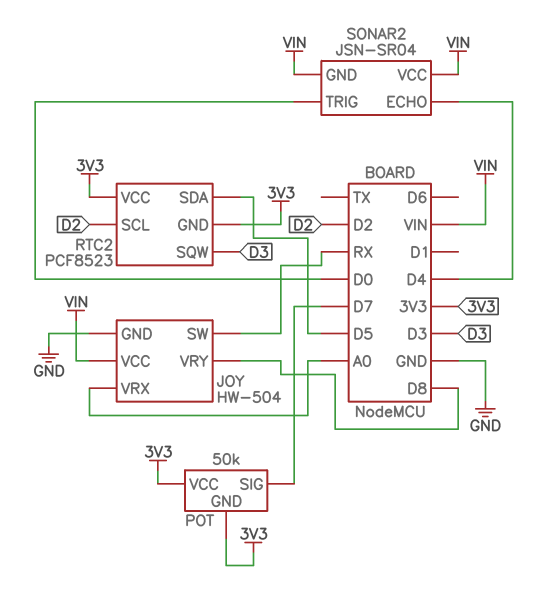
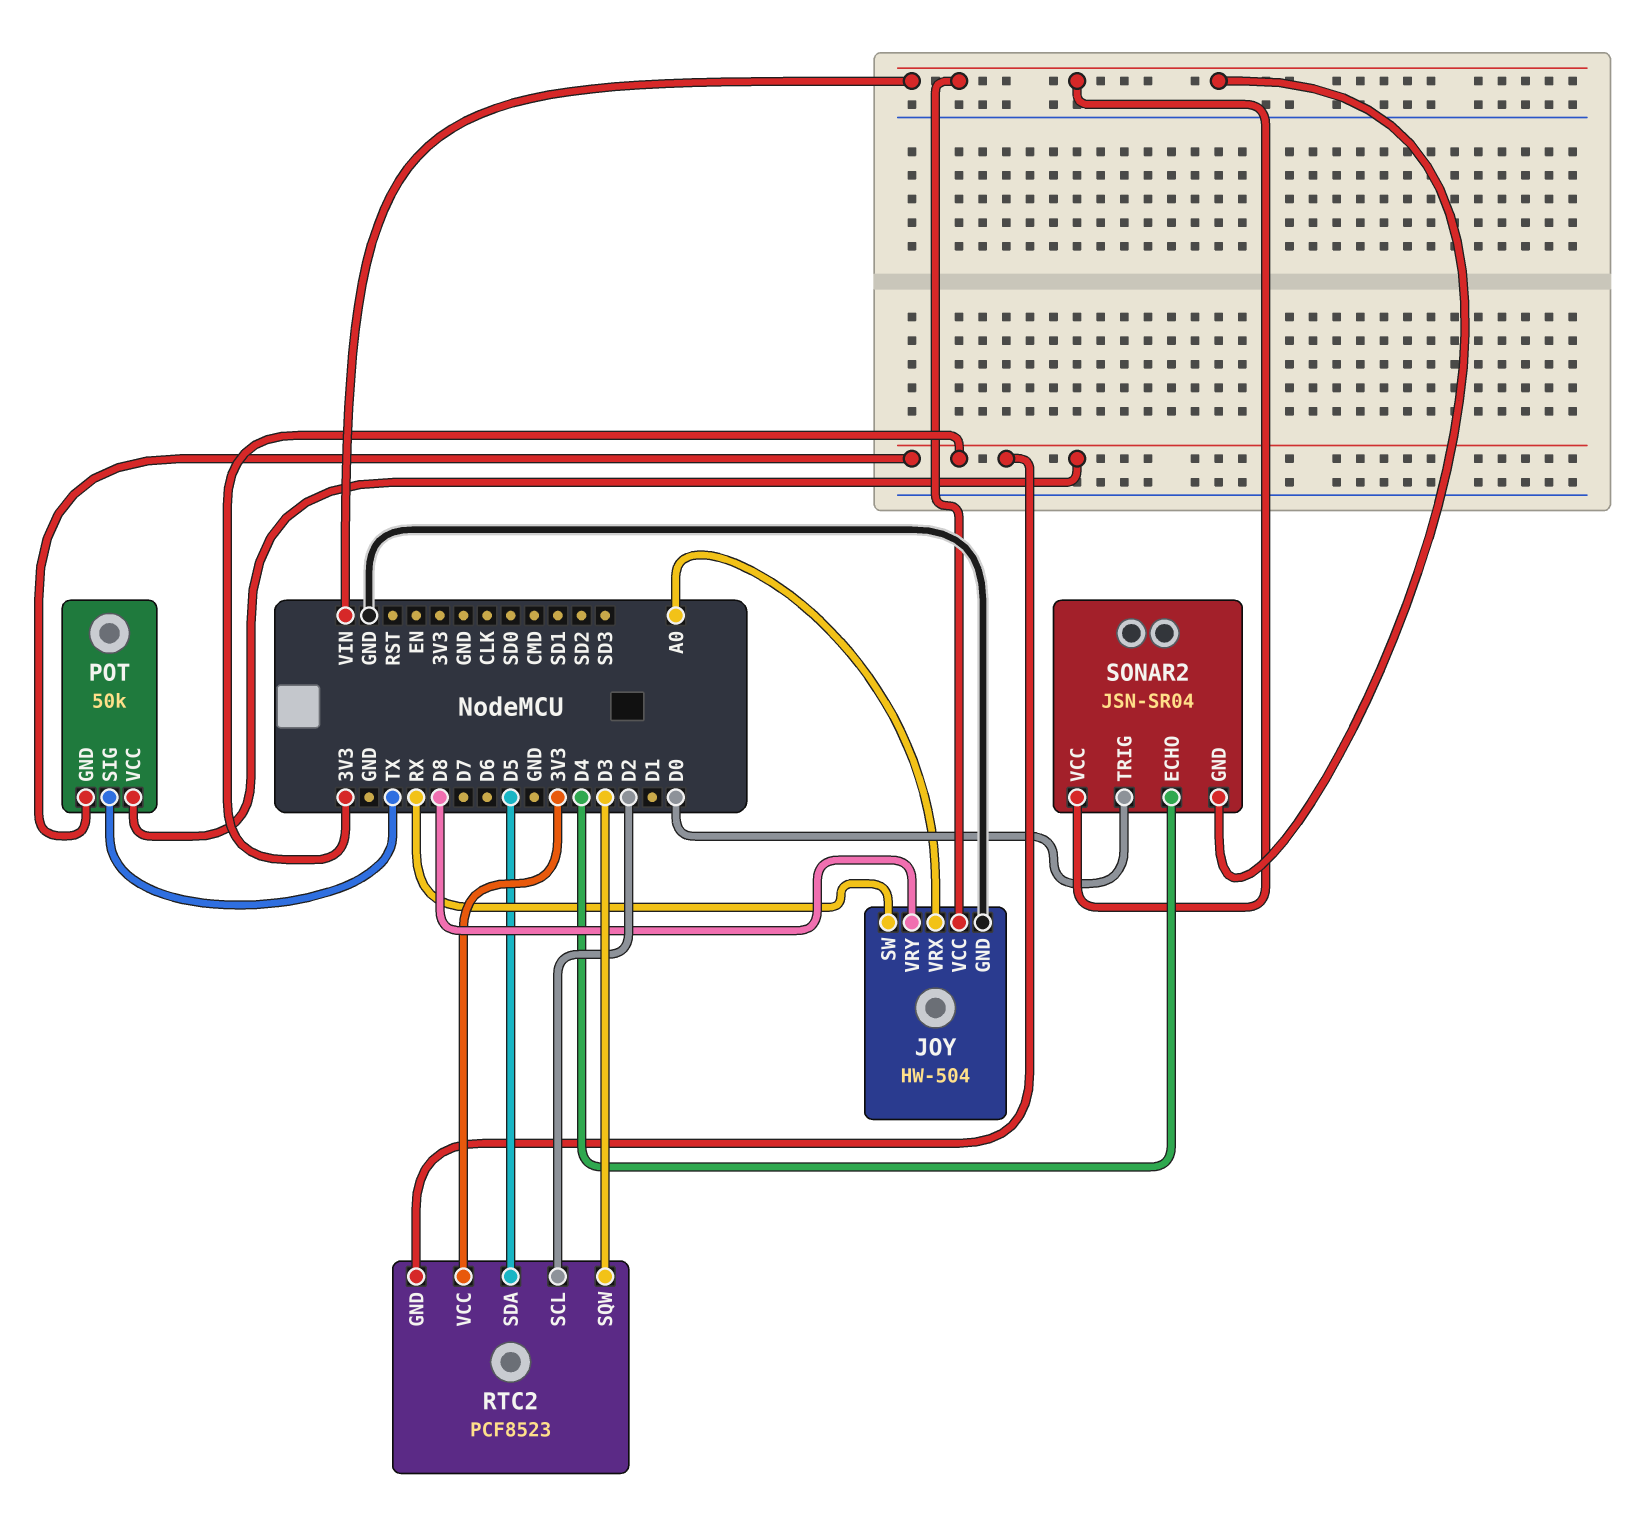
POT pin SIG: D7 -> TX

